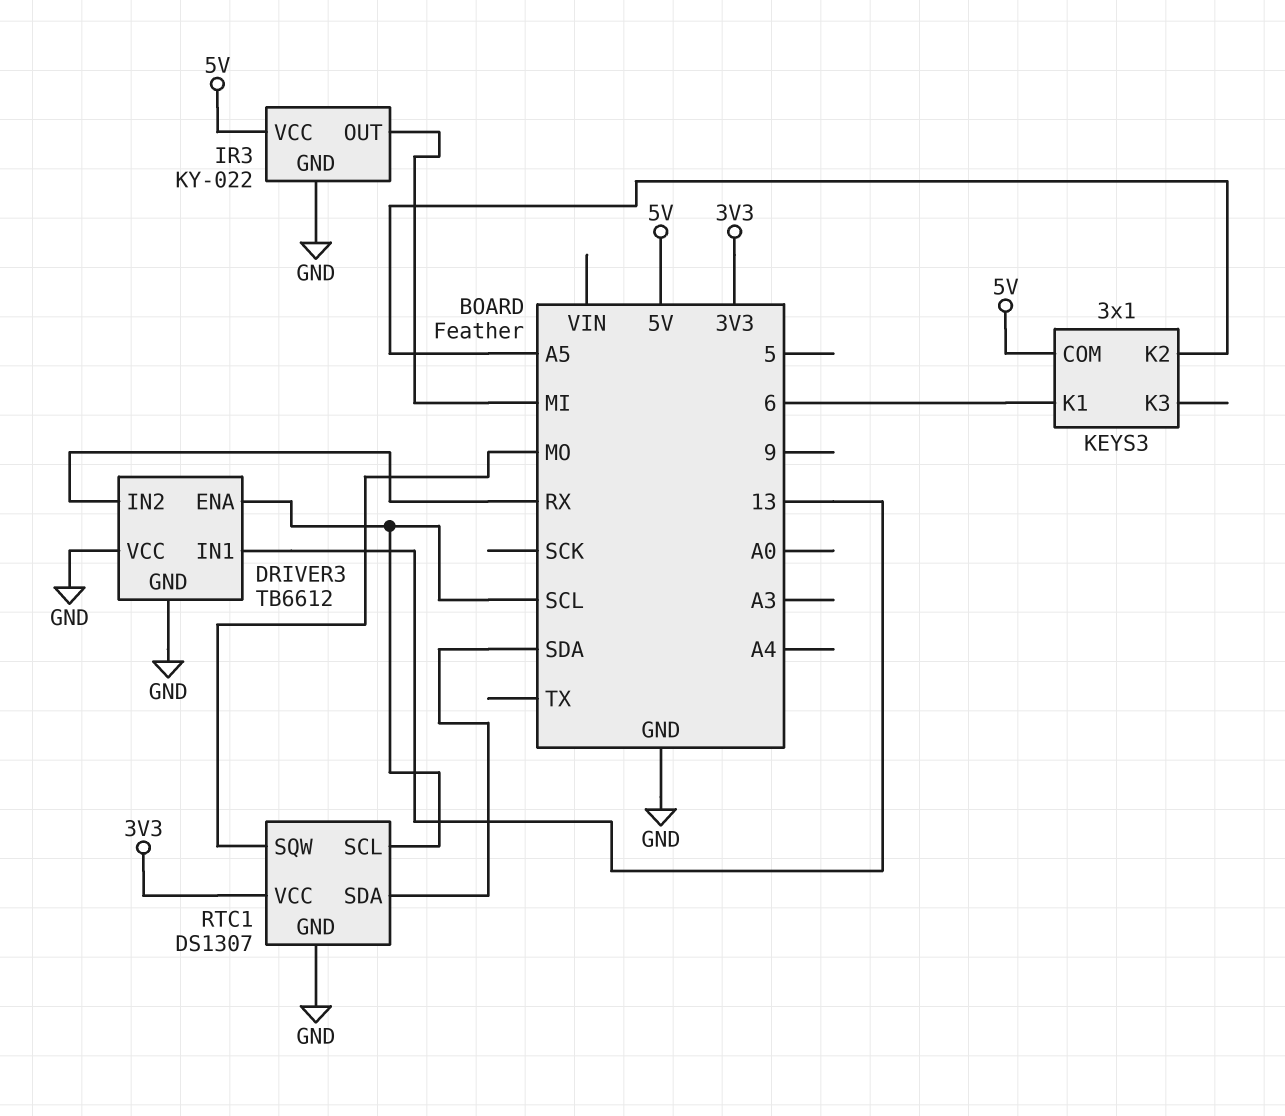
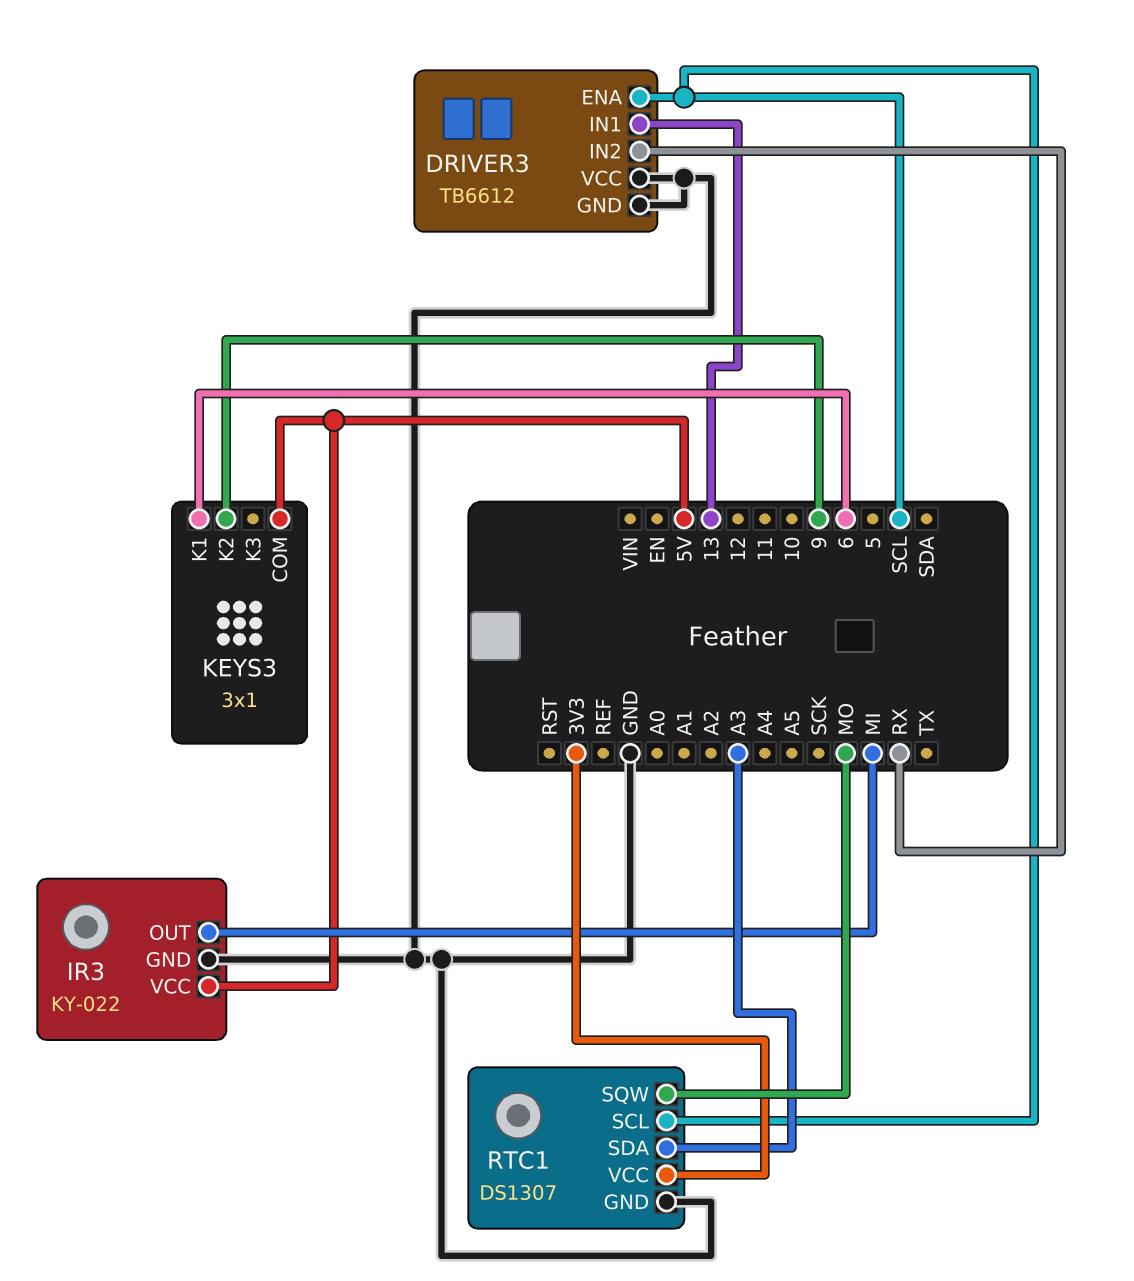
KEYS3 pin K2: A5 -> 9
RTC1 pin SDA: SDA -> A3

